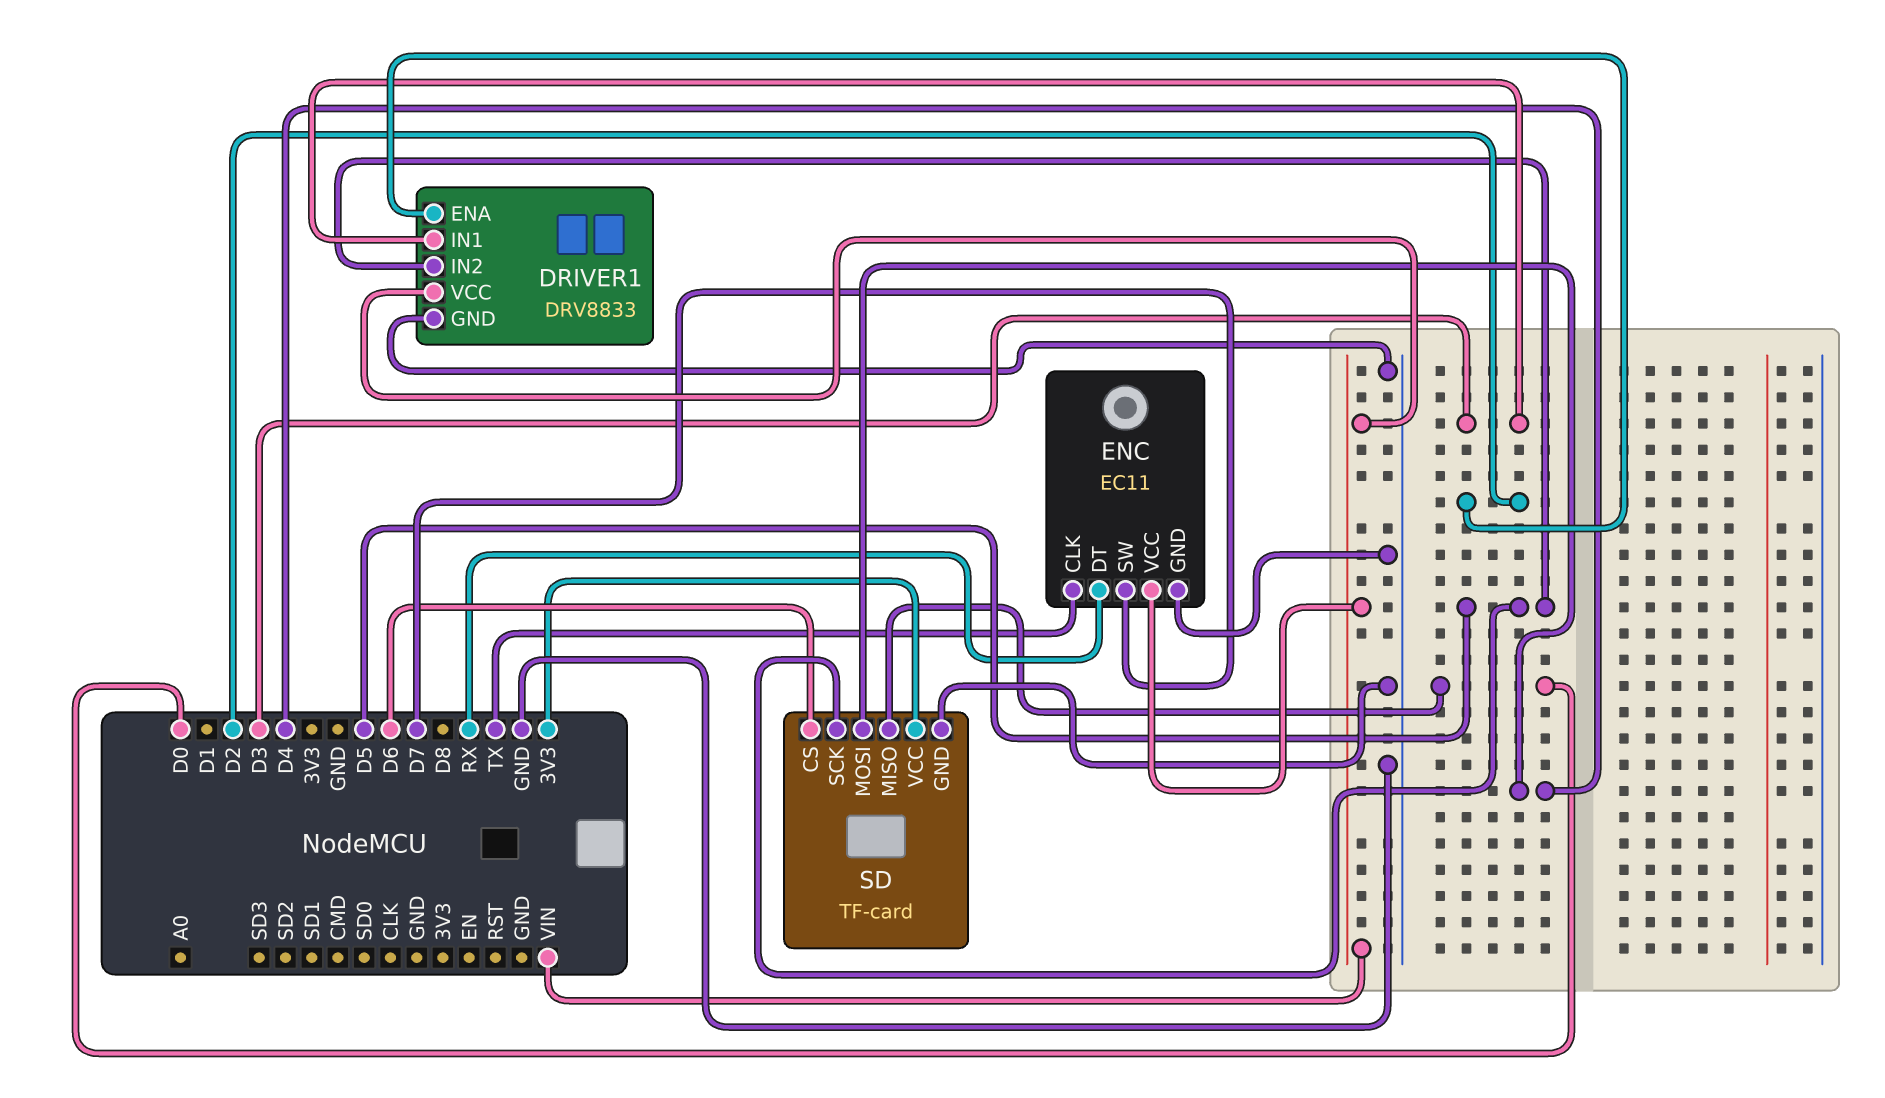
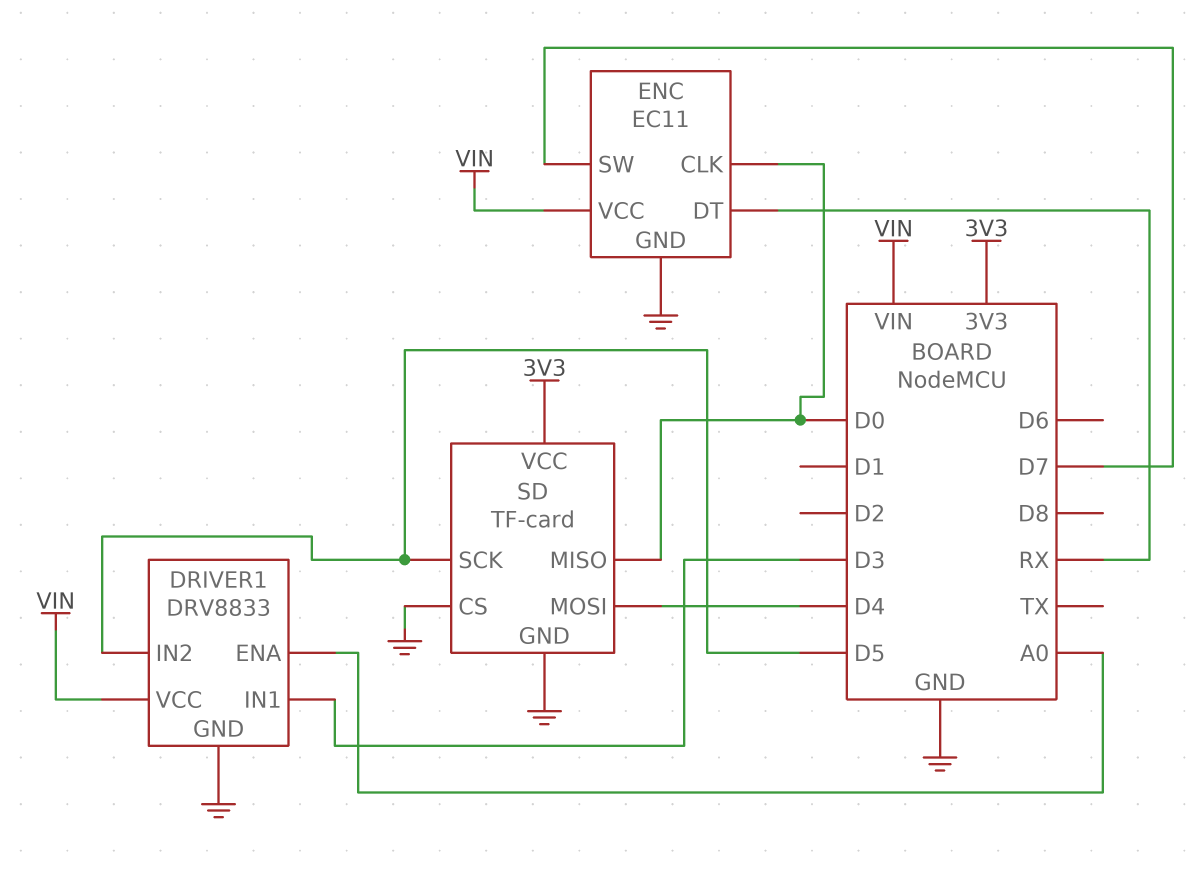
DRIVER1 pin ENA: D2 -> A0
ENC pin CLK: TX -> D0
SD pin CS: D6 -> GND

